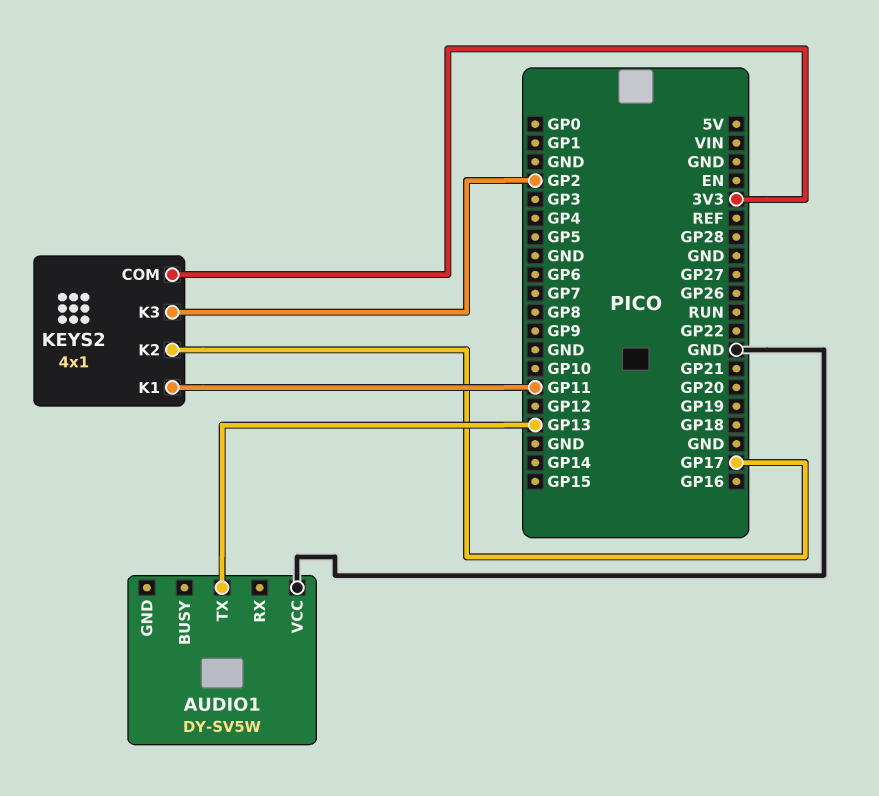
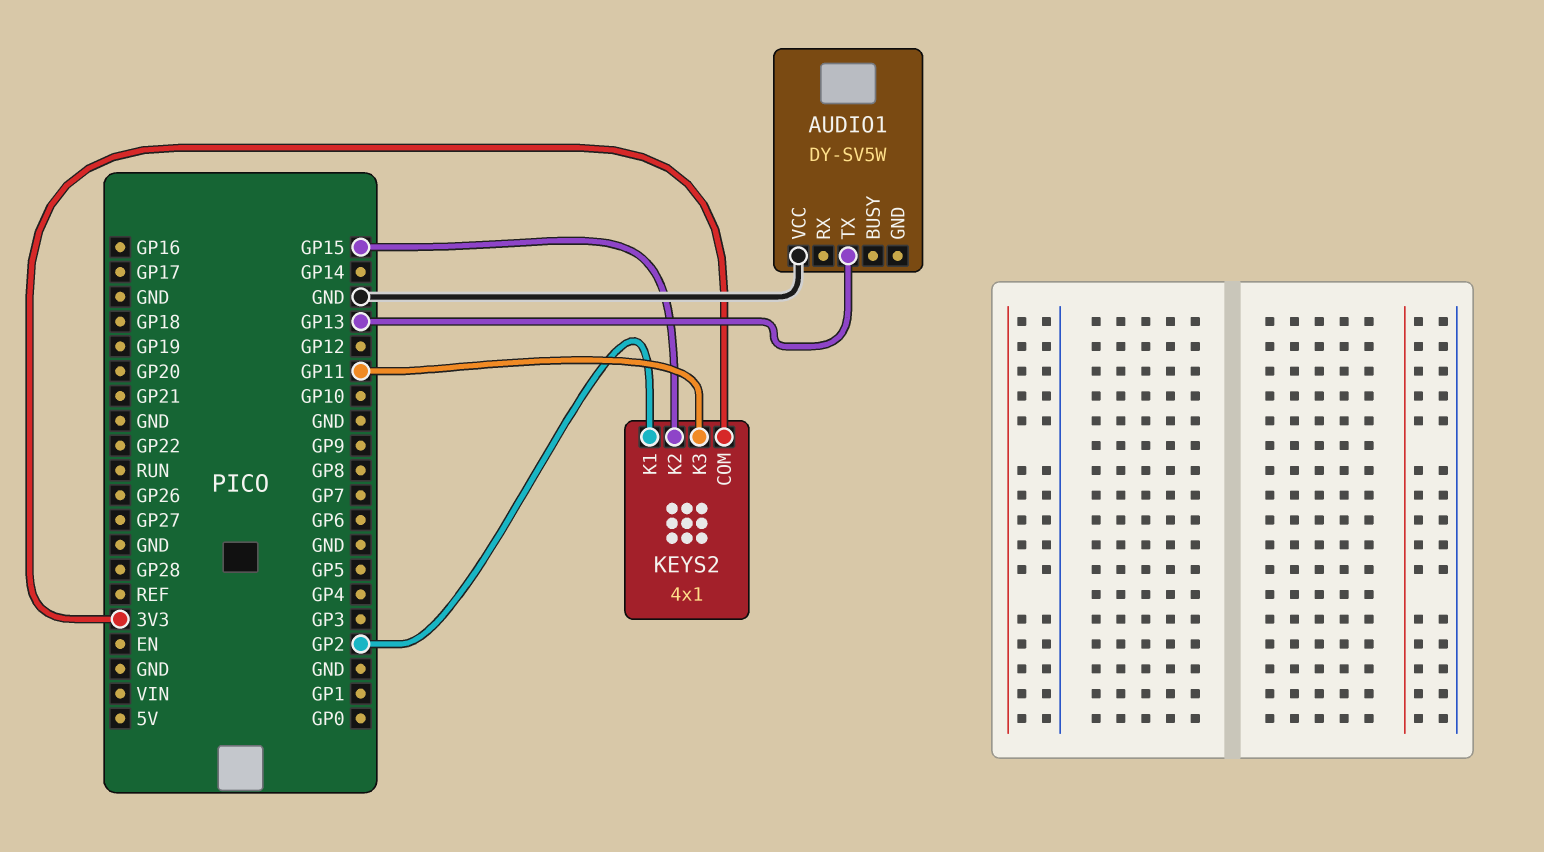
KEYS2 pin K1: GP11 -> GP2
KEYS2 pin K2: GP17 -> GP15
KEYS2 pin K3: GP2 -> GP11

